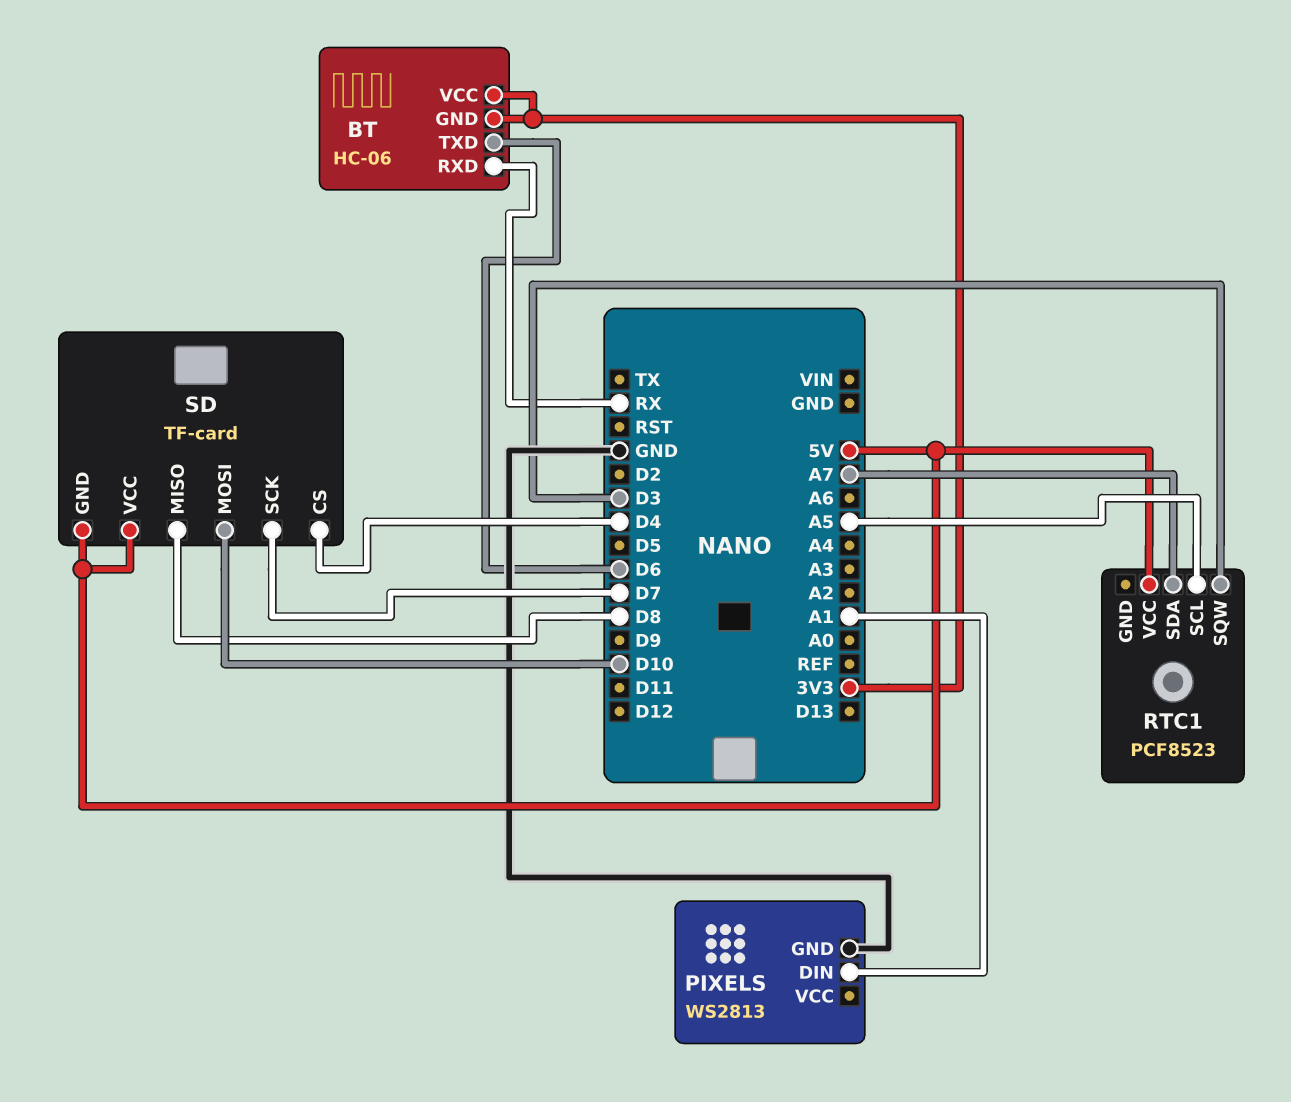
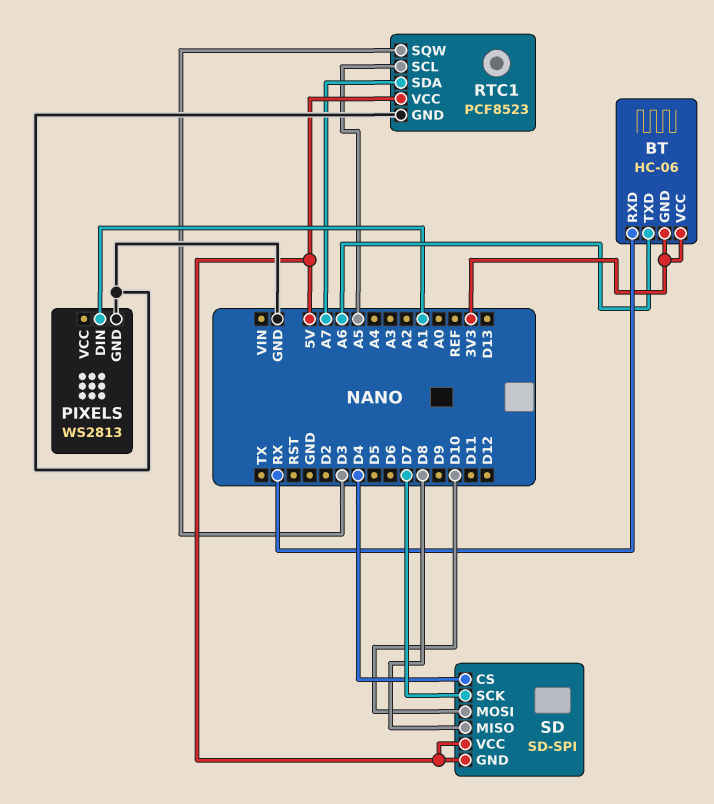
BT pin TXD: D6 -> A6
RTC1 pin GND: none -> GND
SD: TF-card -> SD-SPI

